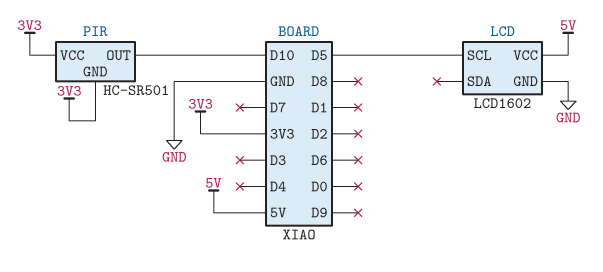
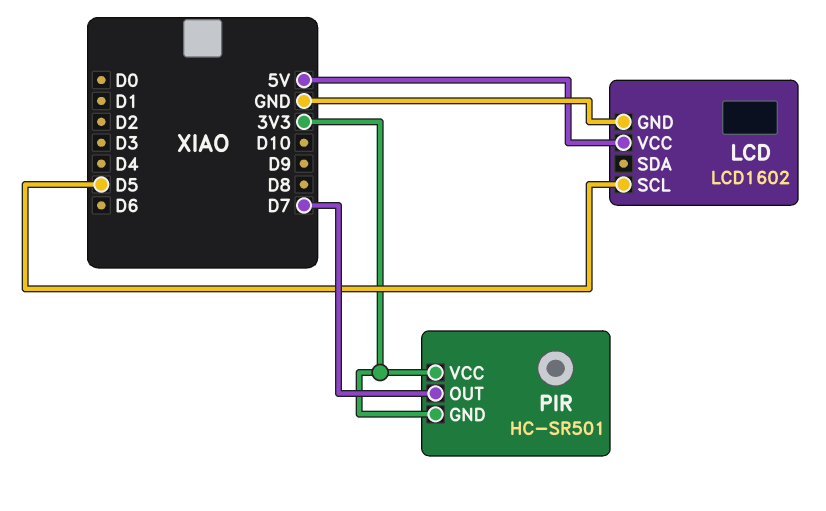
PIR pin OUT: D10 -> D7

